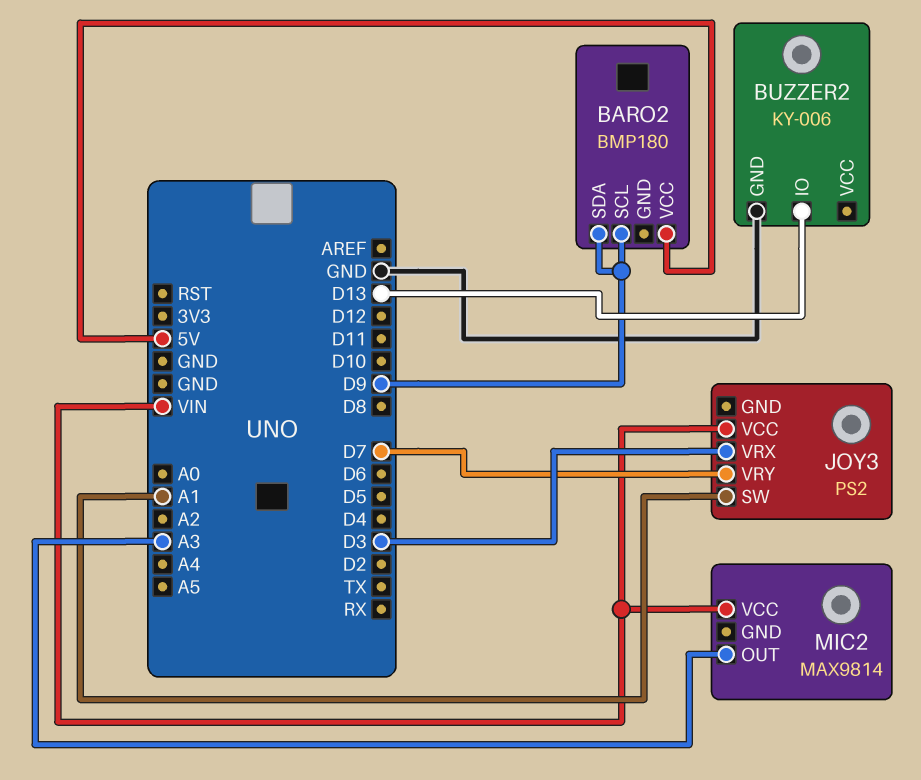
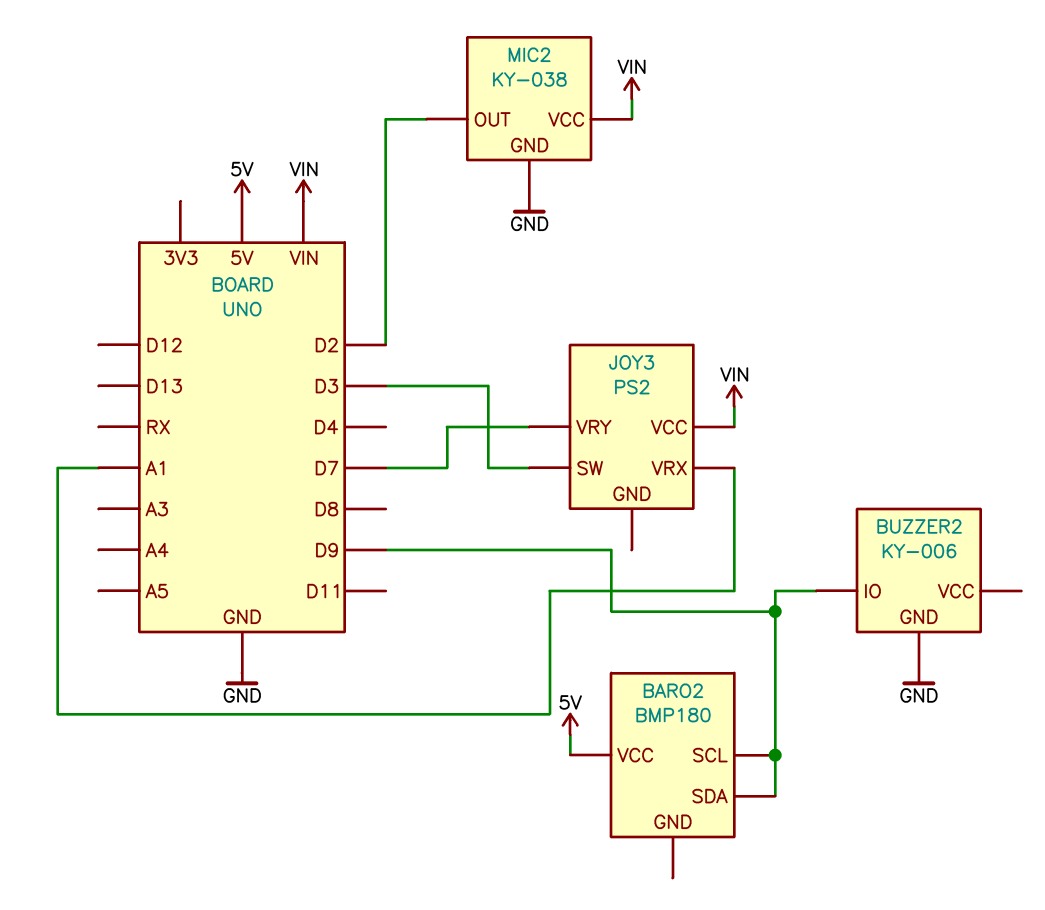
BUZZER2 pin IO: D13 -> D9
JOY3 pin SW: A1 -> D3
JOY3 pin VRX: D3 -> A1
MIC2: MAX9814 -> KY-038
MIC2 pin GND: none -> GND
MIC2 pin OUT: A3 -> D2

